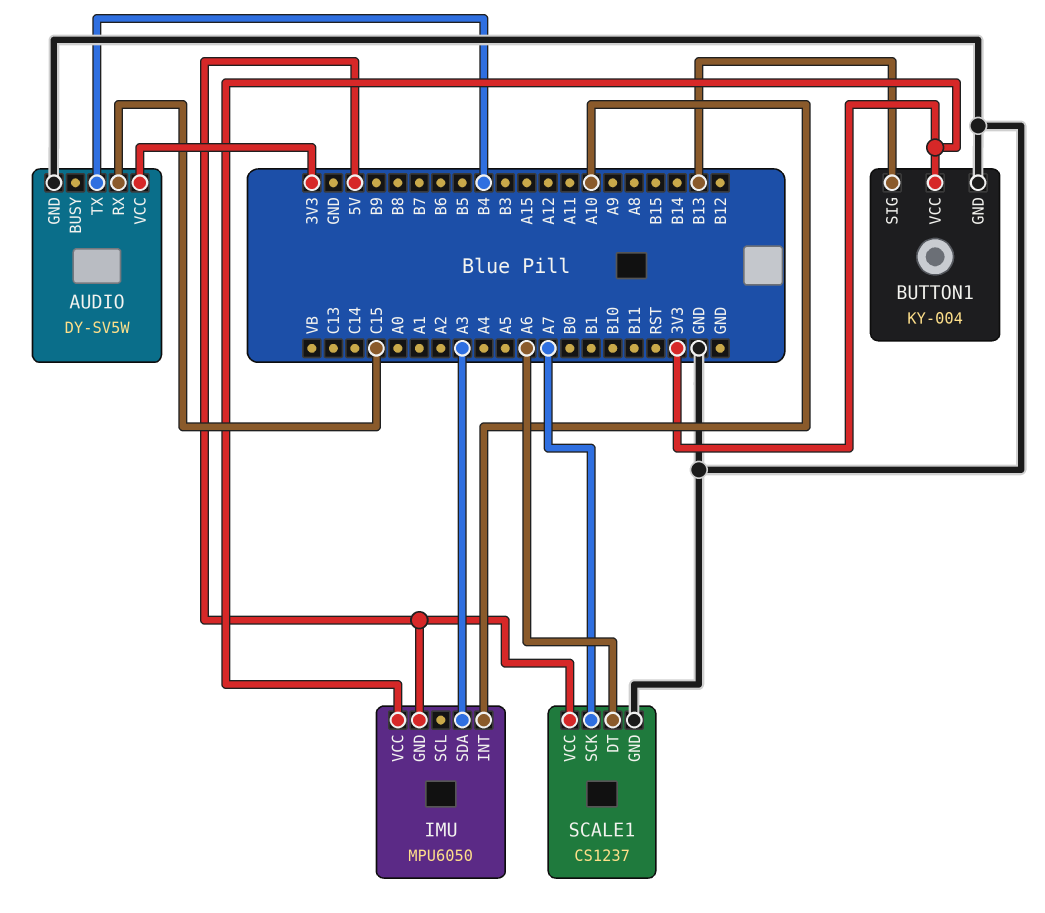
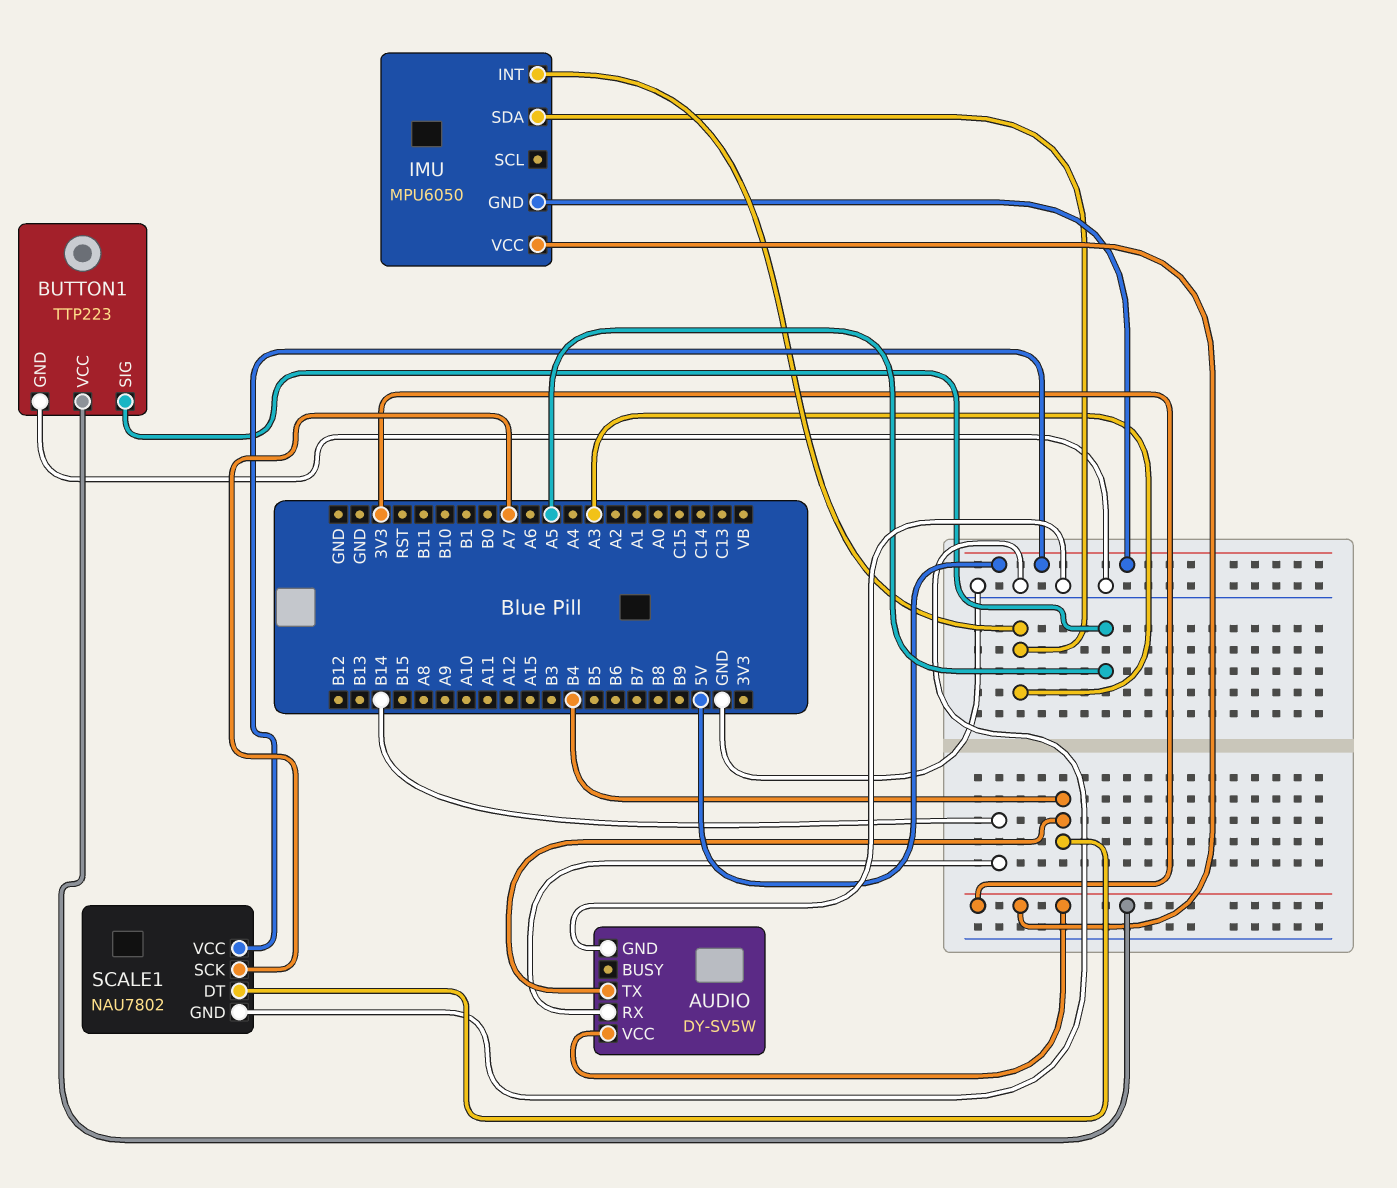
AUDIO pin RX: C15 -> B14
BUTTON1: KY-004 -> TTP223
BUTTON1 pin SIG: B13 -> A5
IMU pin INT: A10 -> A3
SCALE1: CS1237 -> NAU7802
SCALE1 pin DT: A6 -> B4

